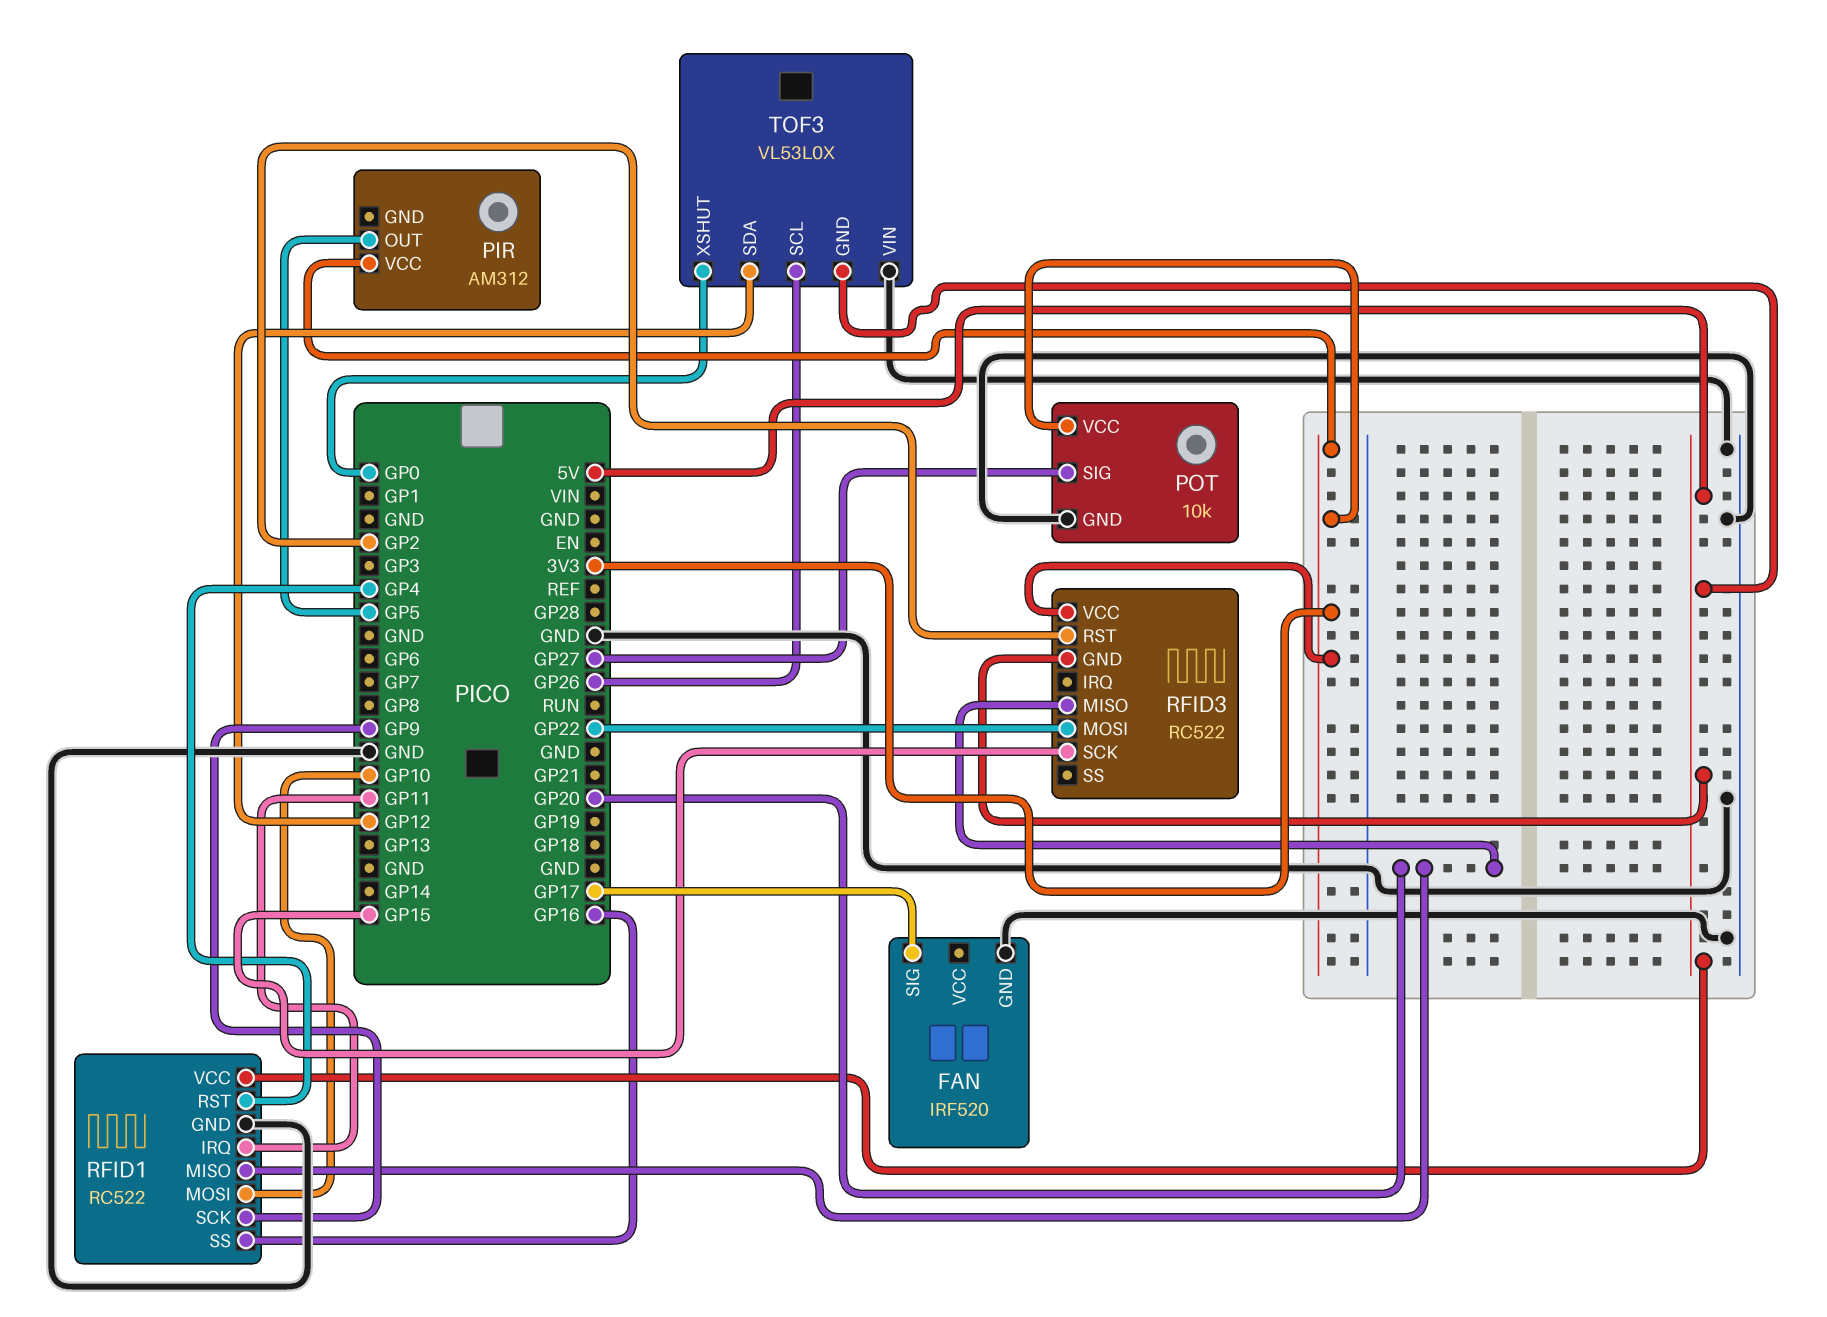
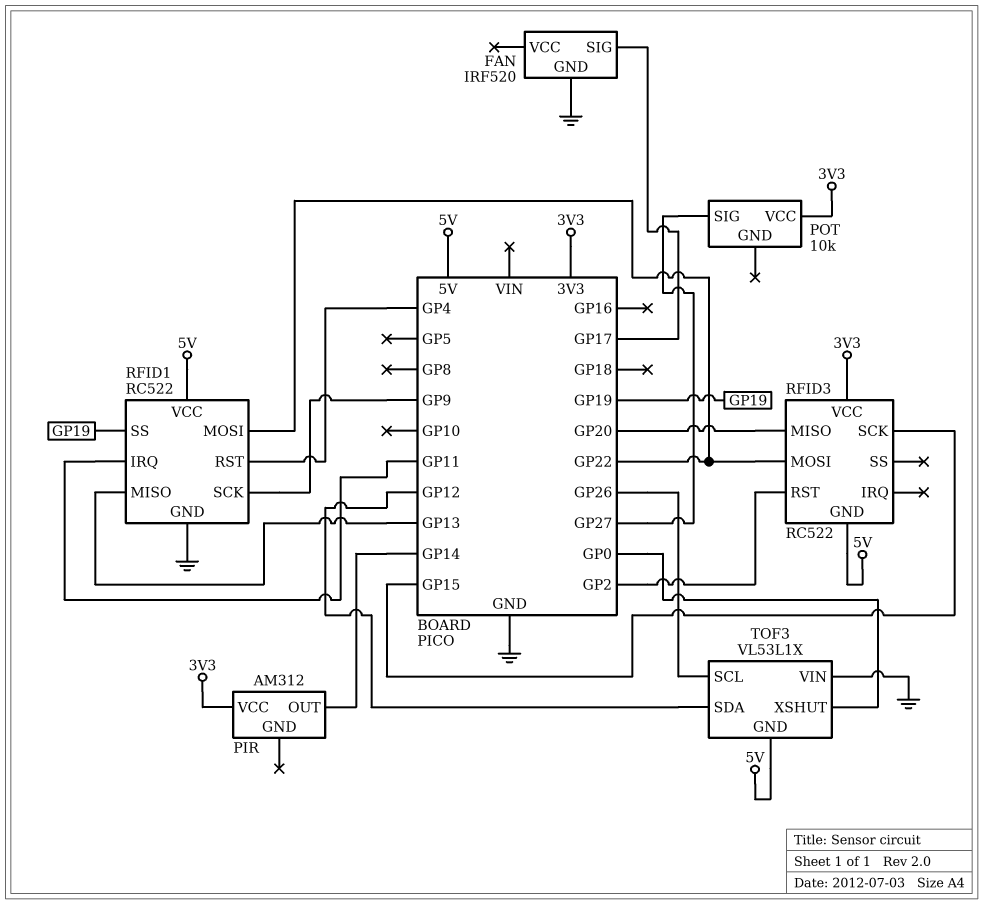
PIR pin OUT: GP5 -> GP14
POT pin GND: GND -> none
RFID1 pin MISO: GP20 -> GP13
RFID1 pin MOSI: GP10 -> GP22
RFID1 pin SS: GP16 -> GP19
TOF3: VL53L0X -> VL53L1X

